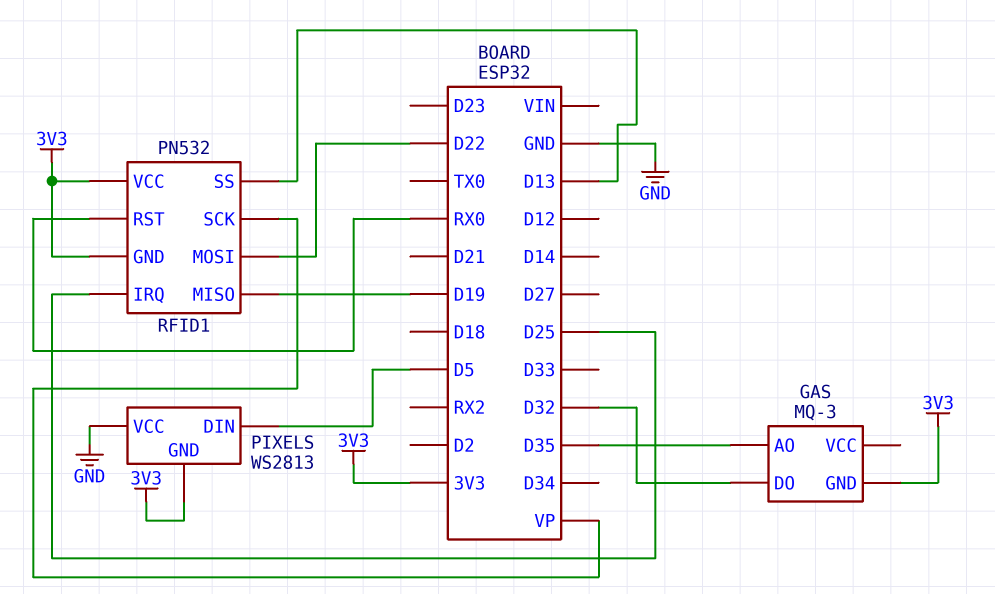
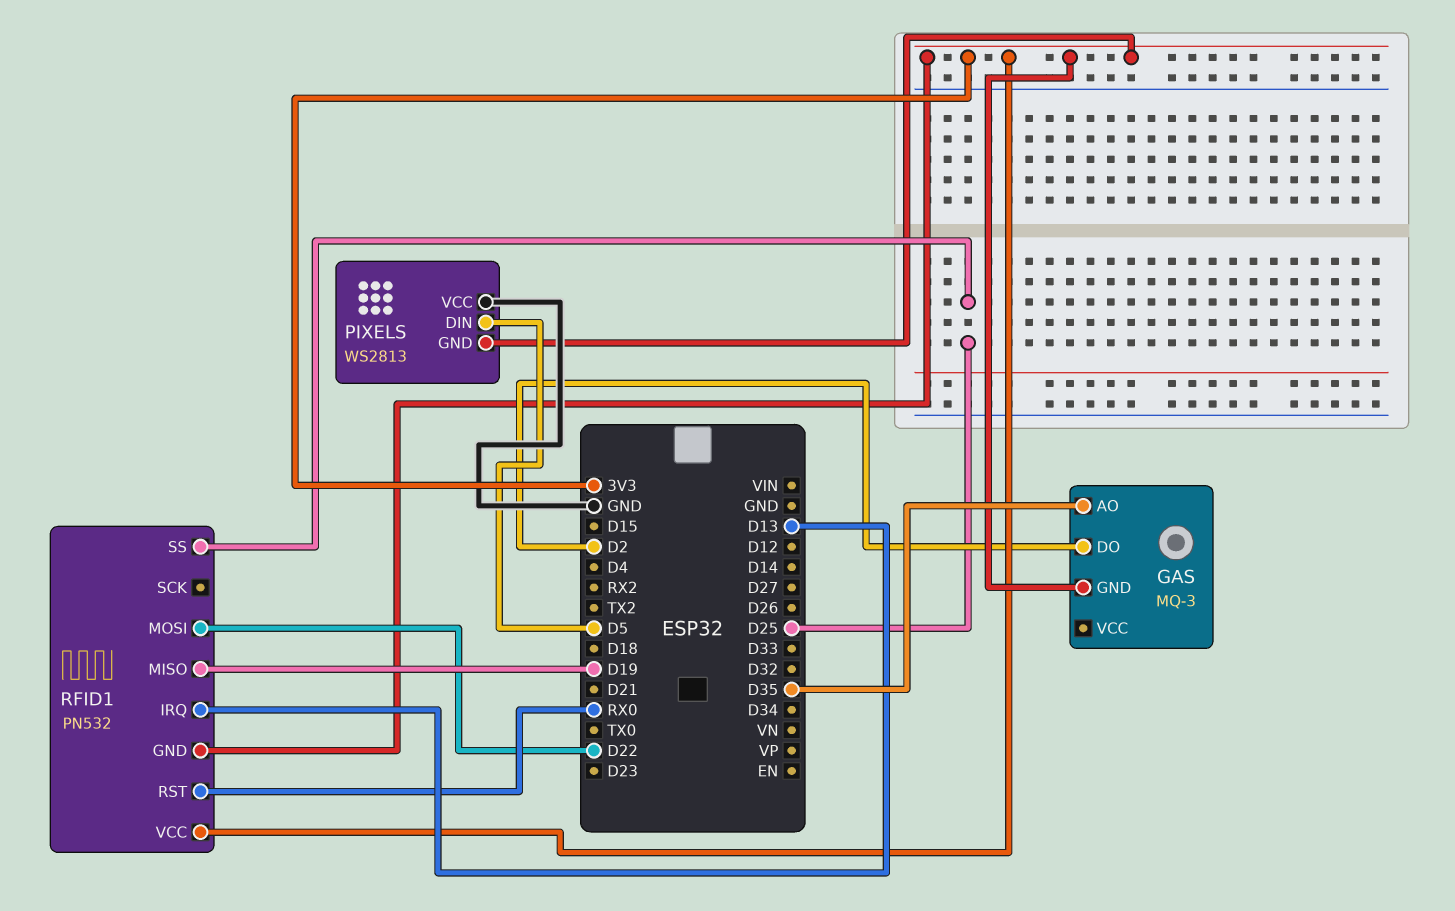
GAS pin DO: D32 -> D2
RFID1 pin IRQ: D25 -> D13
RFID1 pin SCK: VP -> none
RFID1 pin SS: D13 -> D25

